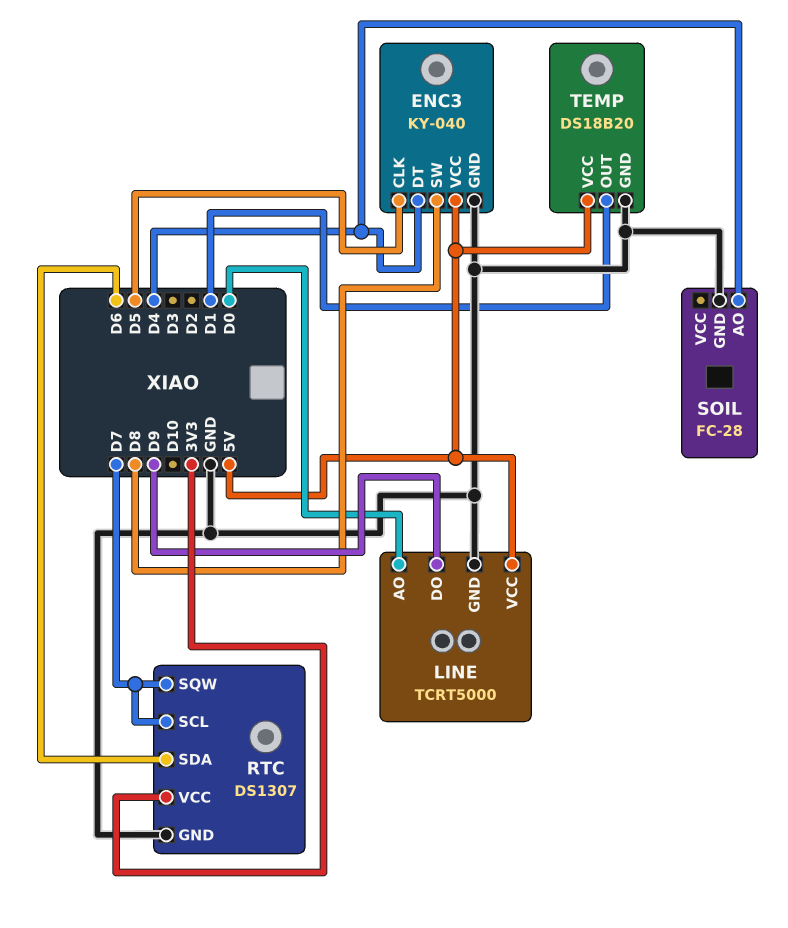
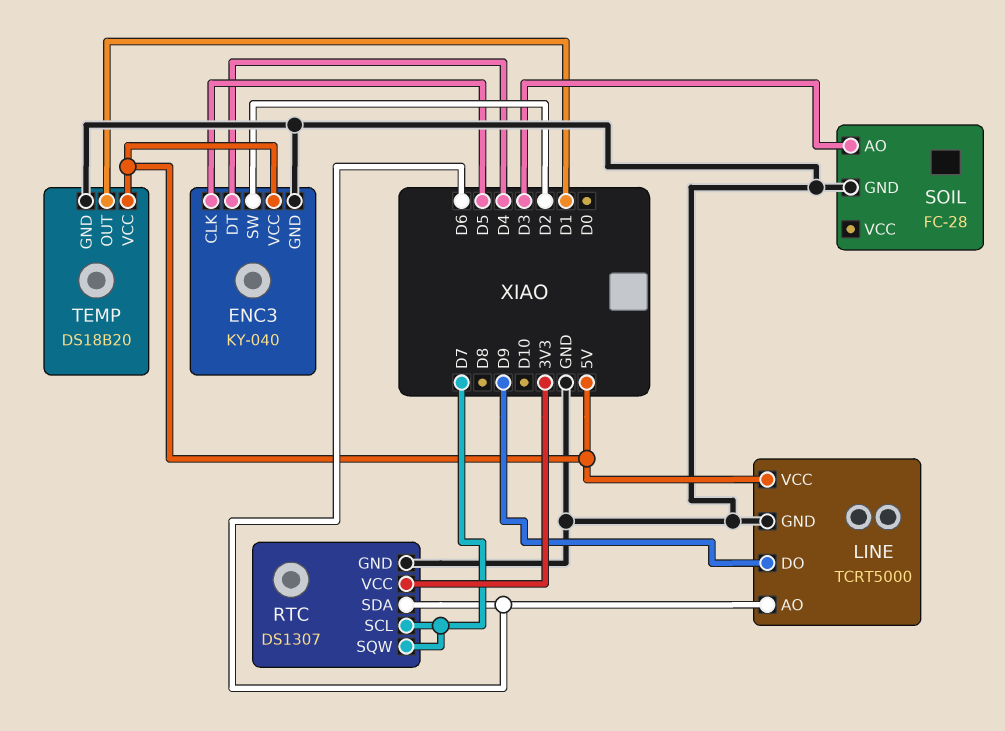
ENC3 pin SW: D8 -> D2
LINE pin AO: D0 -> D6
SOIL pin AO: D4 -> D3

